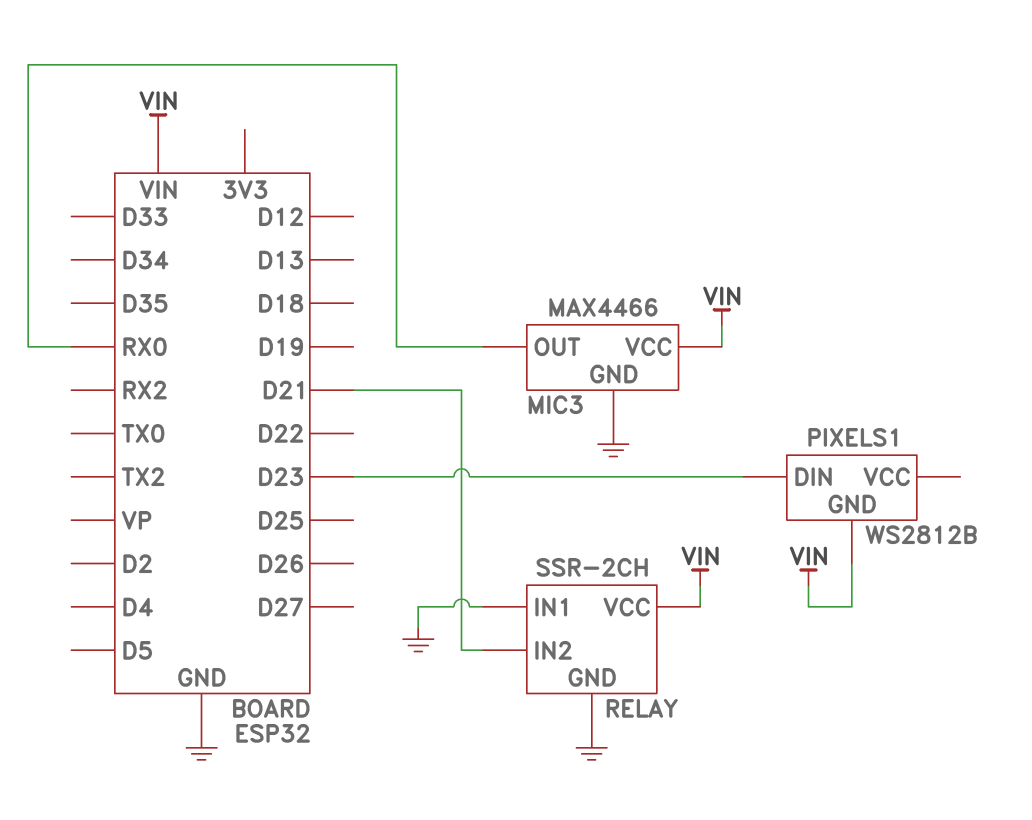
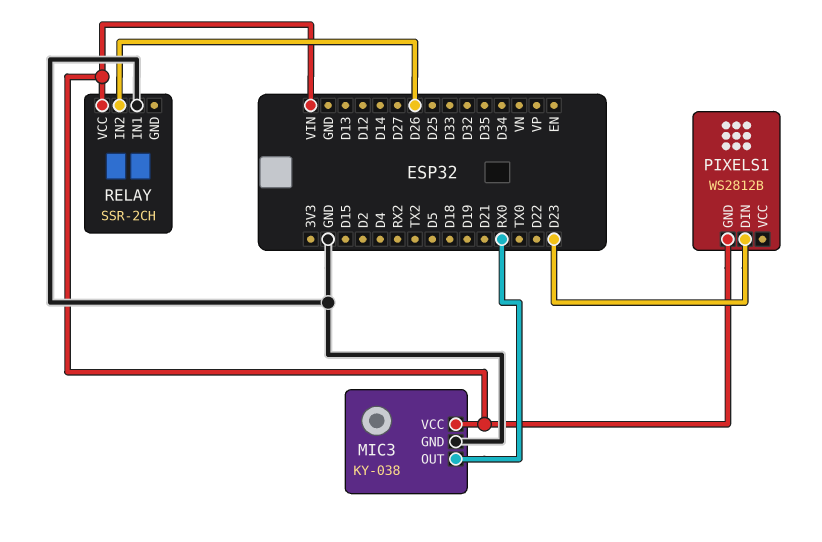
MIC3: MAX4466 -> KY-038
RELAY pin GND: GND -> none
RELAY pin IN2: D21 -> D26

